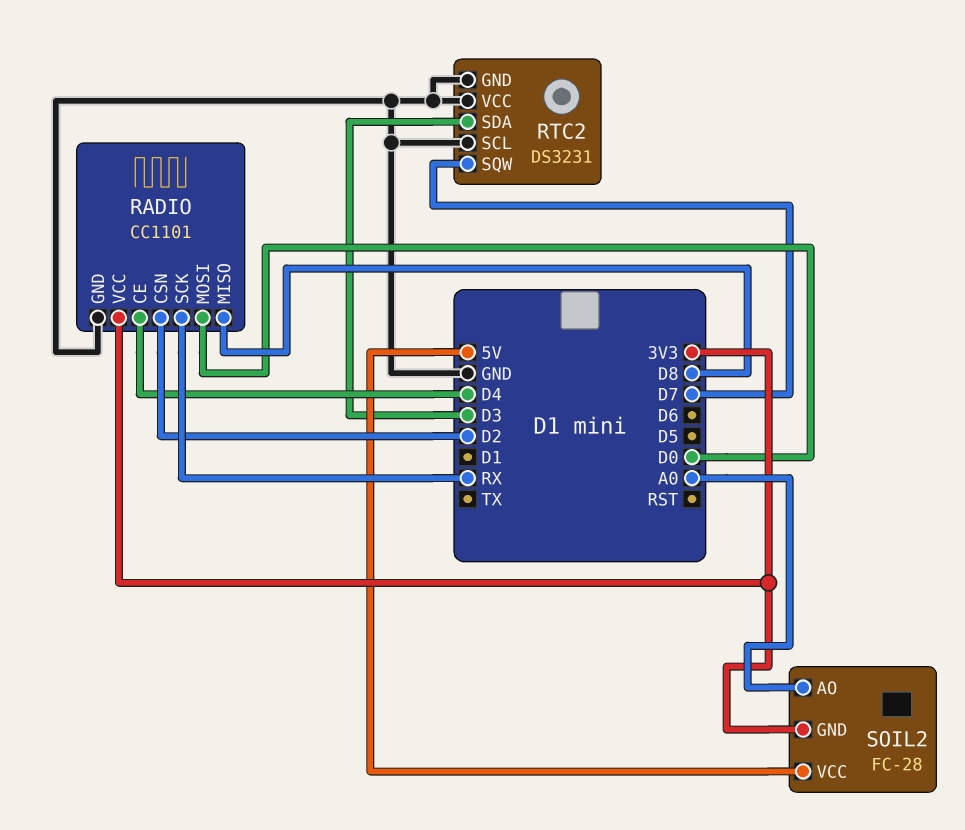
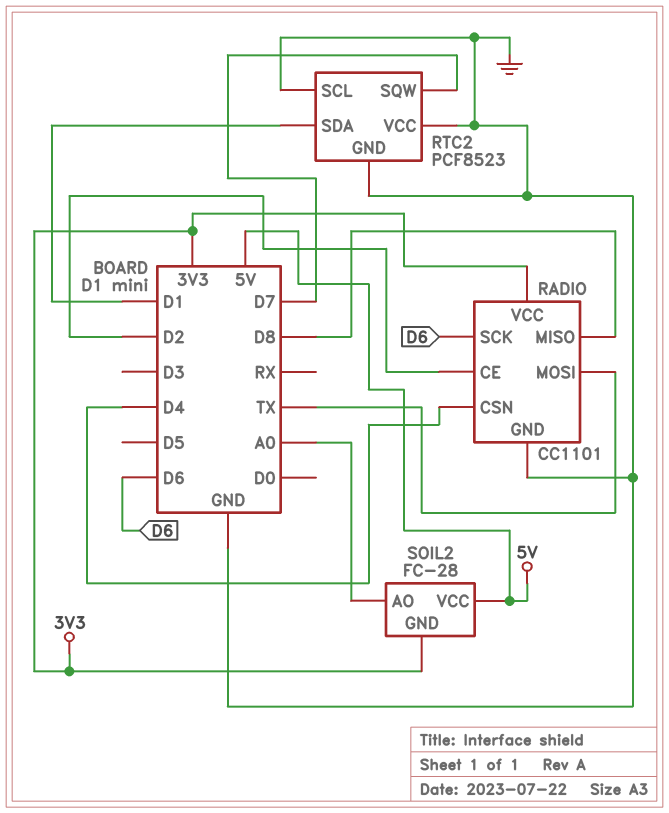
RADIO pin CE: D4 -> D2
RADIO pin CSN: D2 -> D4
RADIO pin MOSI: D0 -> TX
RADIO pin SCK: RX -> D6
RTC2: DS3231 -> PCF8523
RTC2 pin SDA: D3 -> D1

